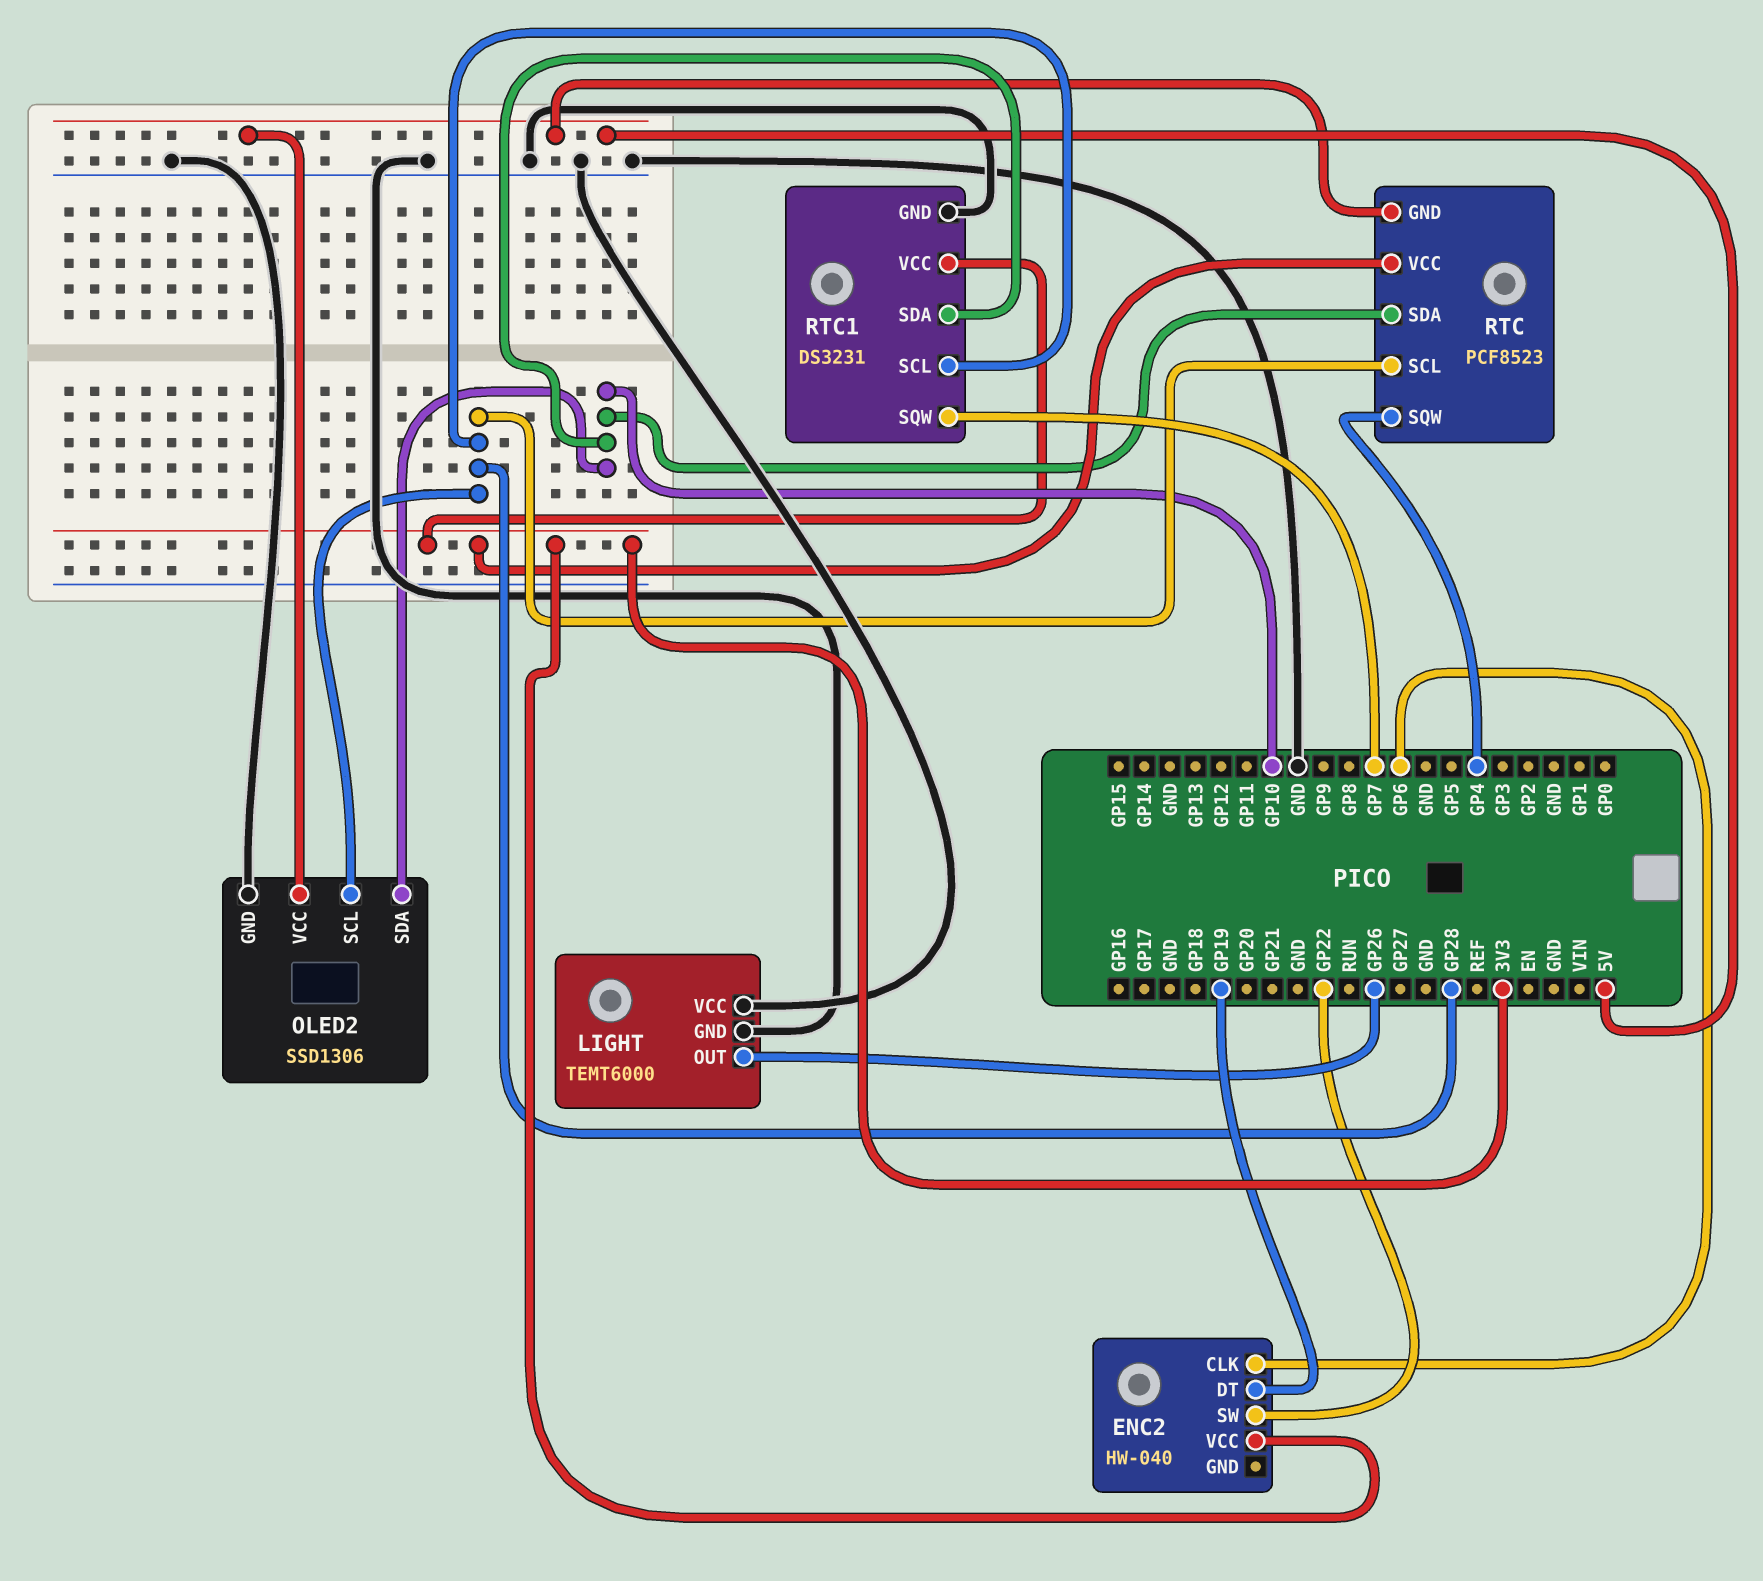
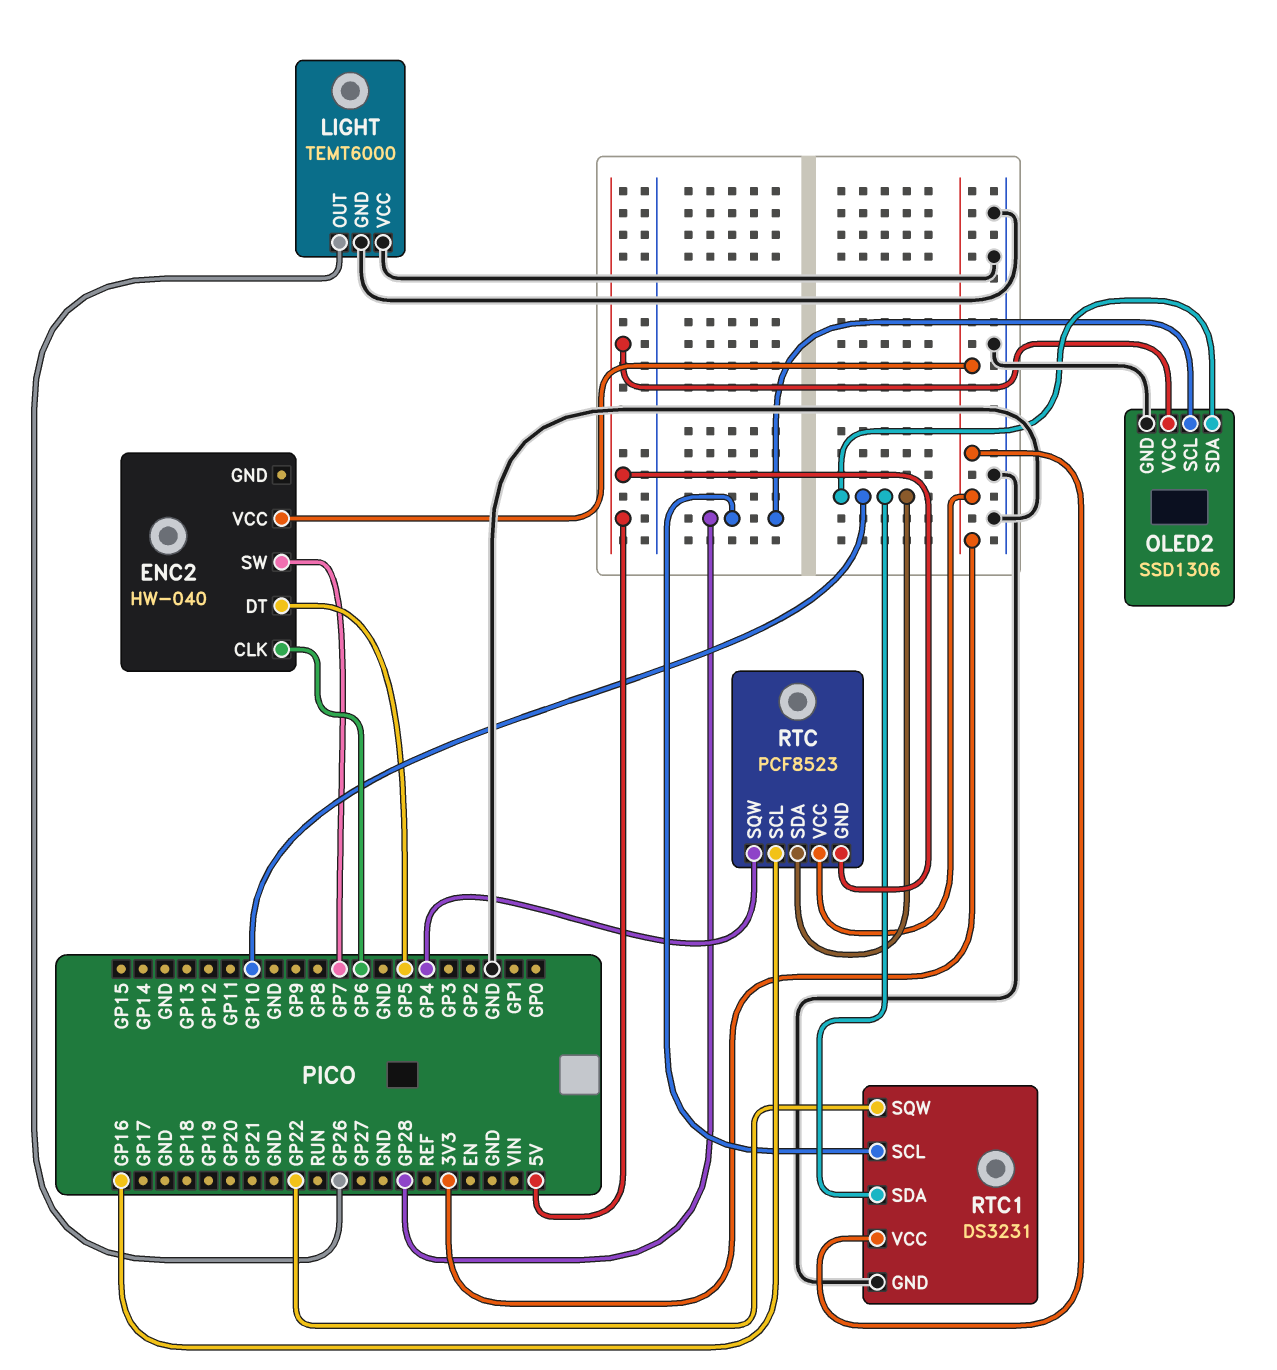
ENC2 pin DT: GP19 -> GP5
ENC2 pin SW: GP22 -> GP7
RTC pin SCL: GP28 -> GP16
RTC1 pin SQW: GP7 -> GP22

